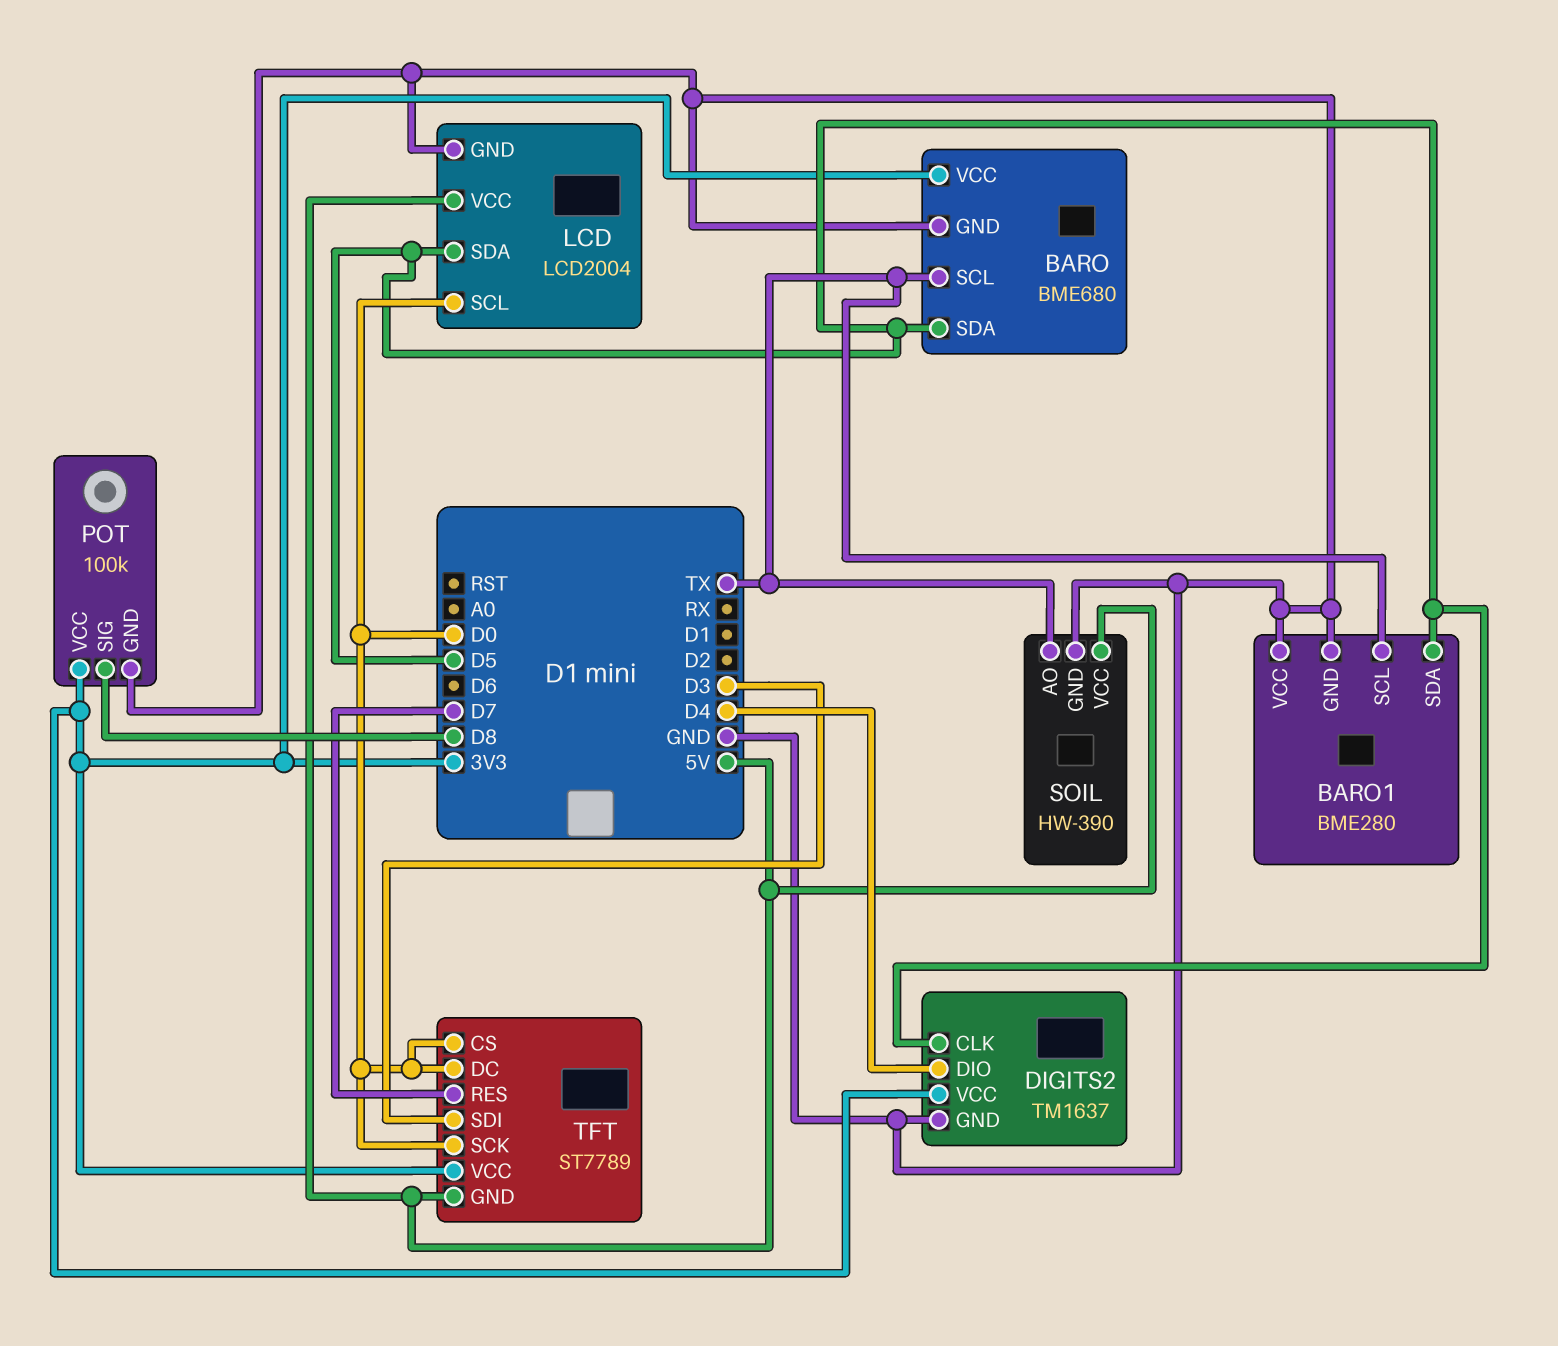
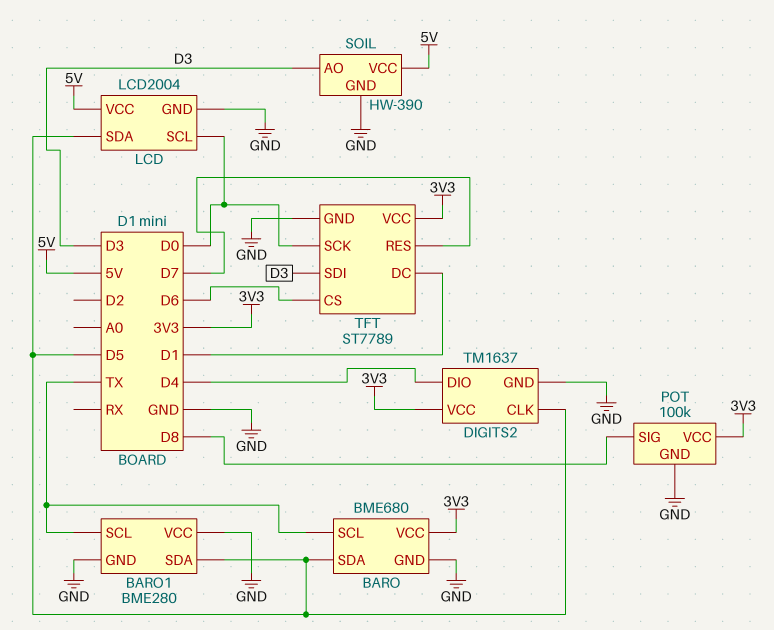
SOIL pin AO: TX -> D3
TFT pin CS: D0 -> D6
TFT pin DC: D0 -> D1
TFT pin GND: 5V -> GND

